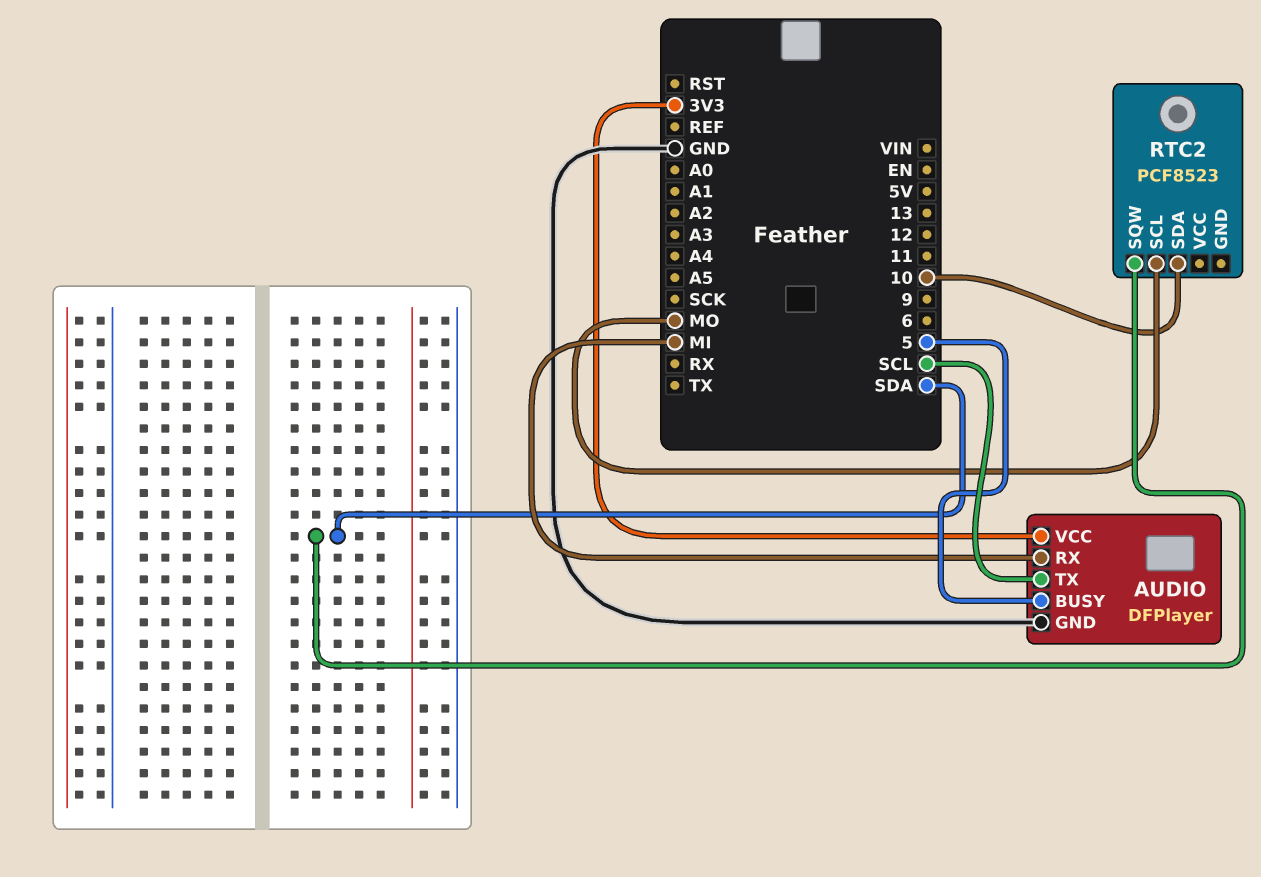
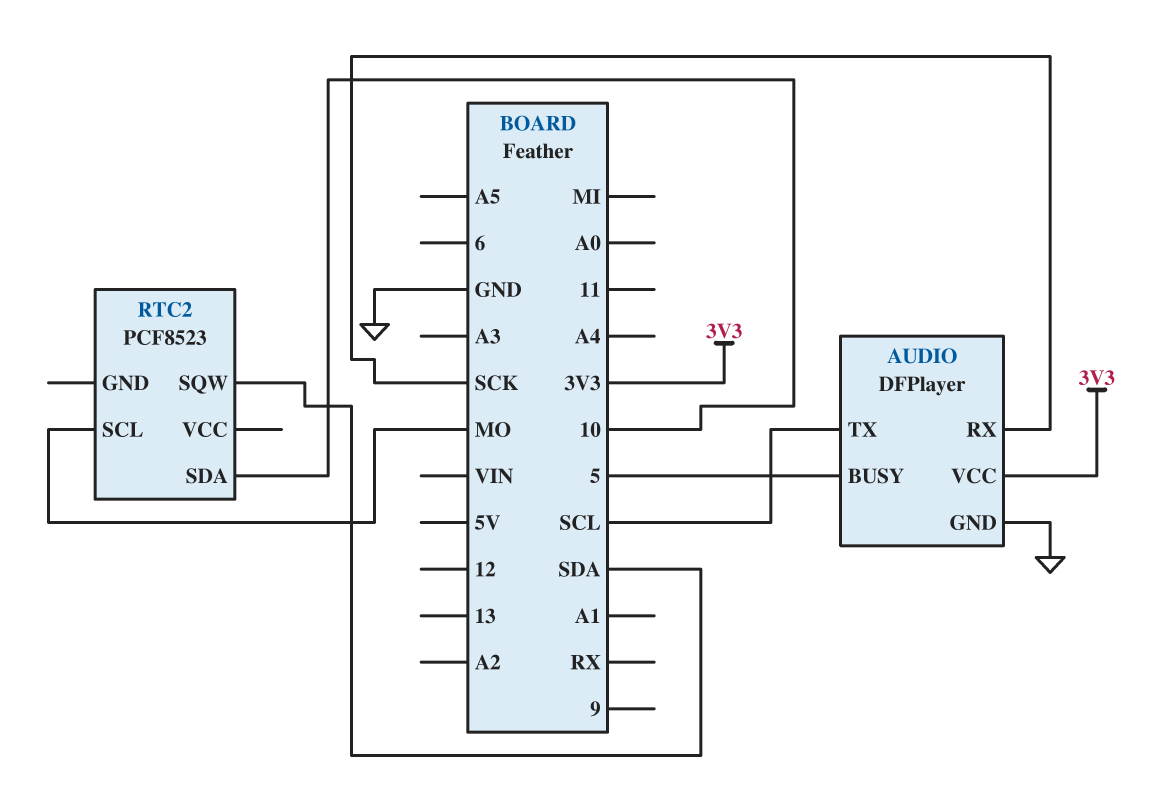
AUDIO pin RX: MI -> SCK

